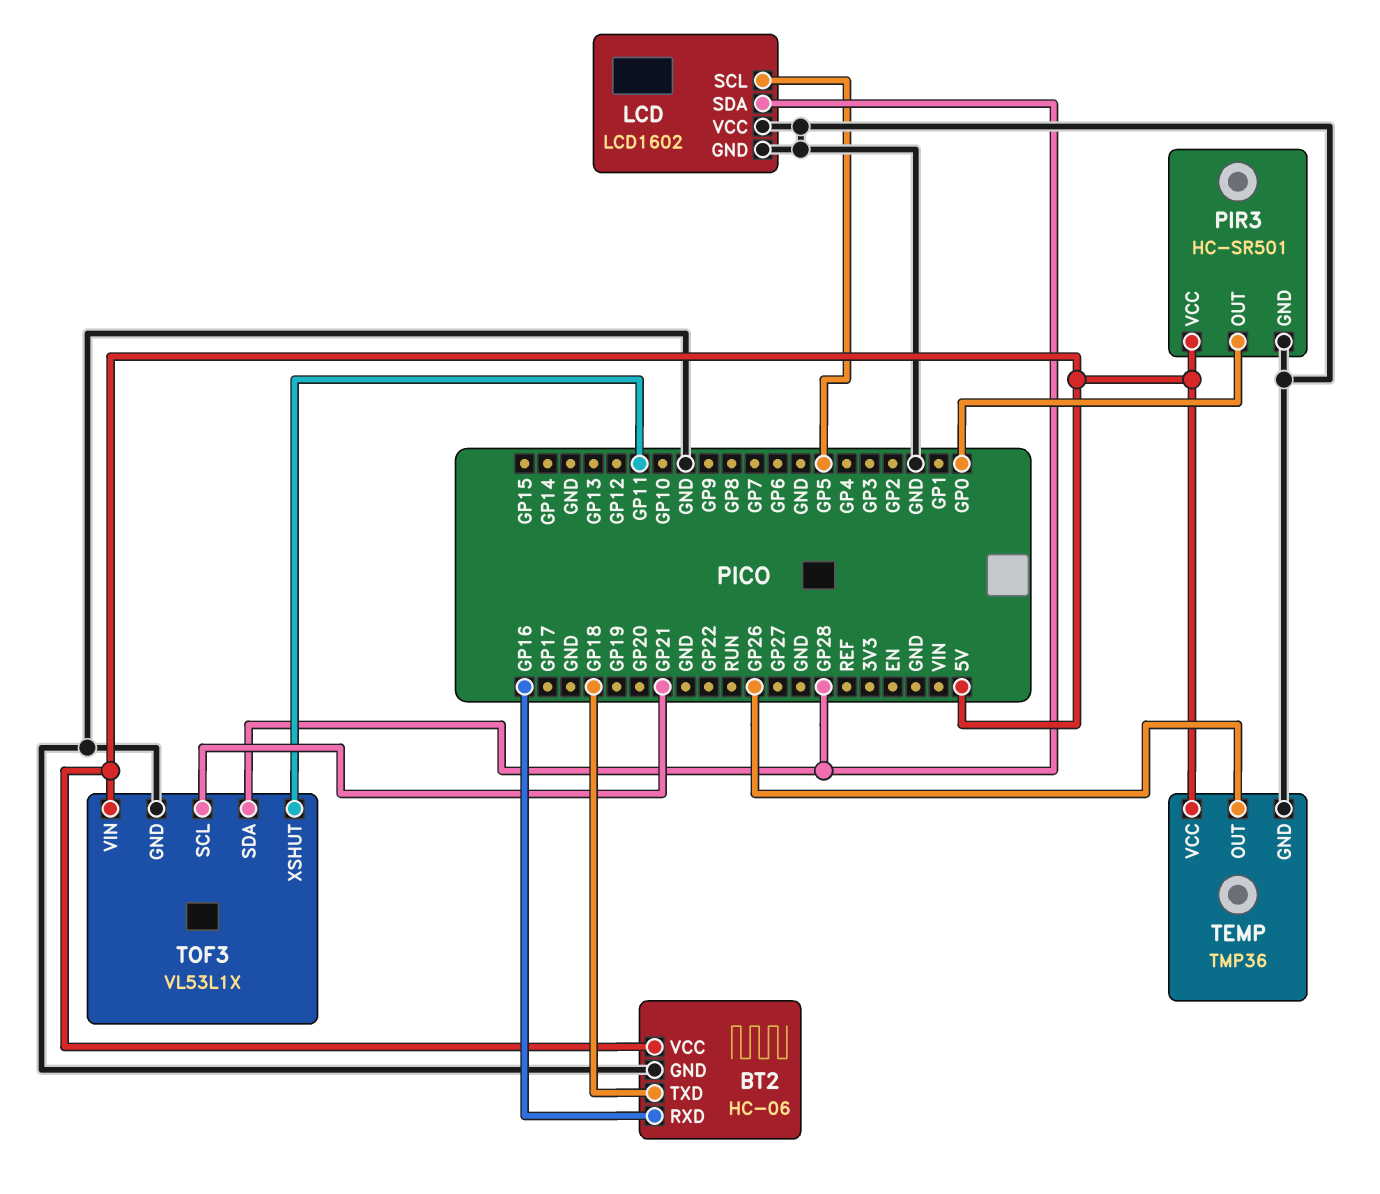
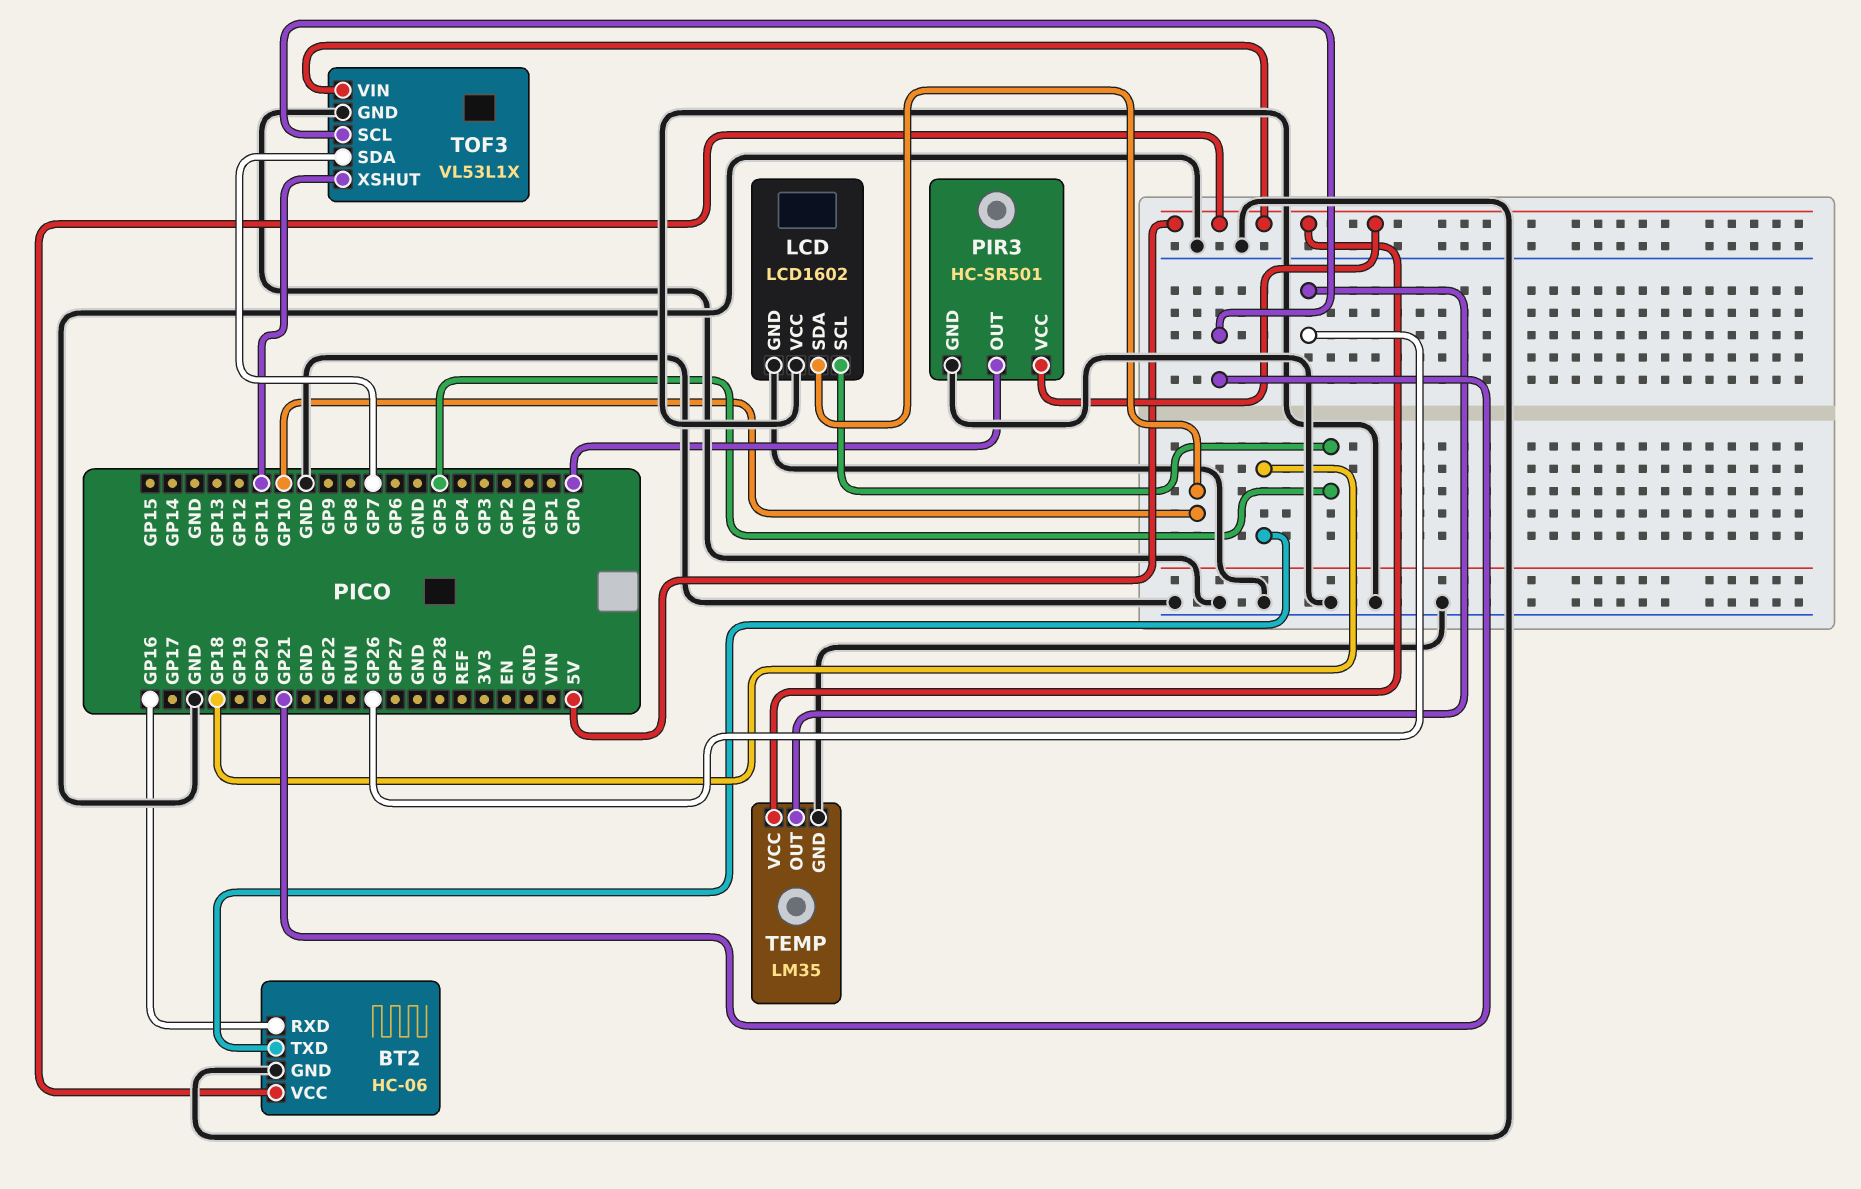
LCD pin SDA: GP28 -> GP10
TEMP: TMP36 -> LM35
TOF3 pin SDA: GP28 -> GP7

